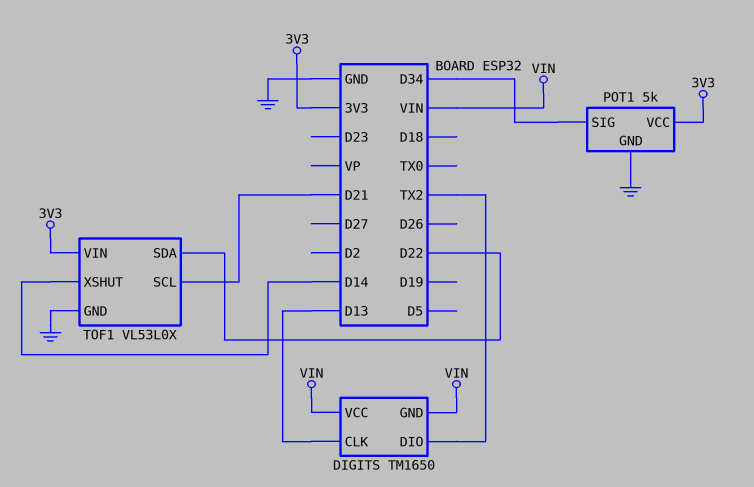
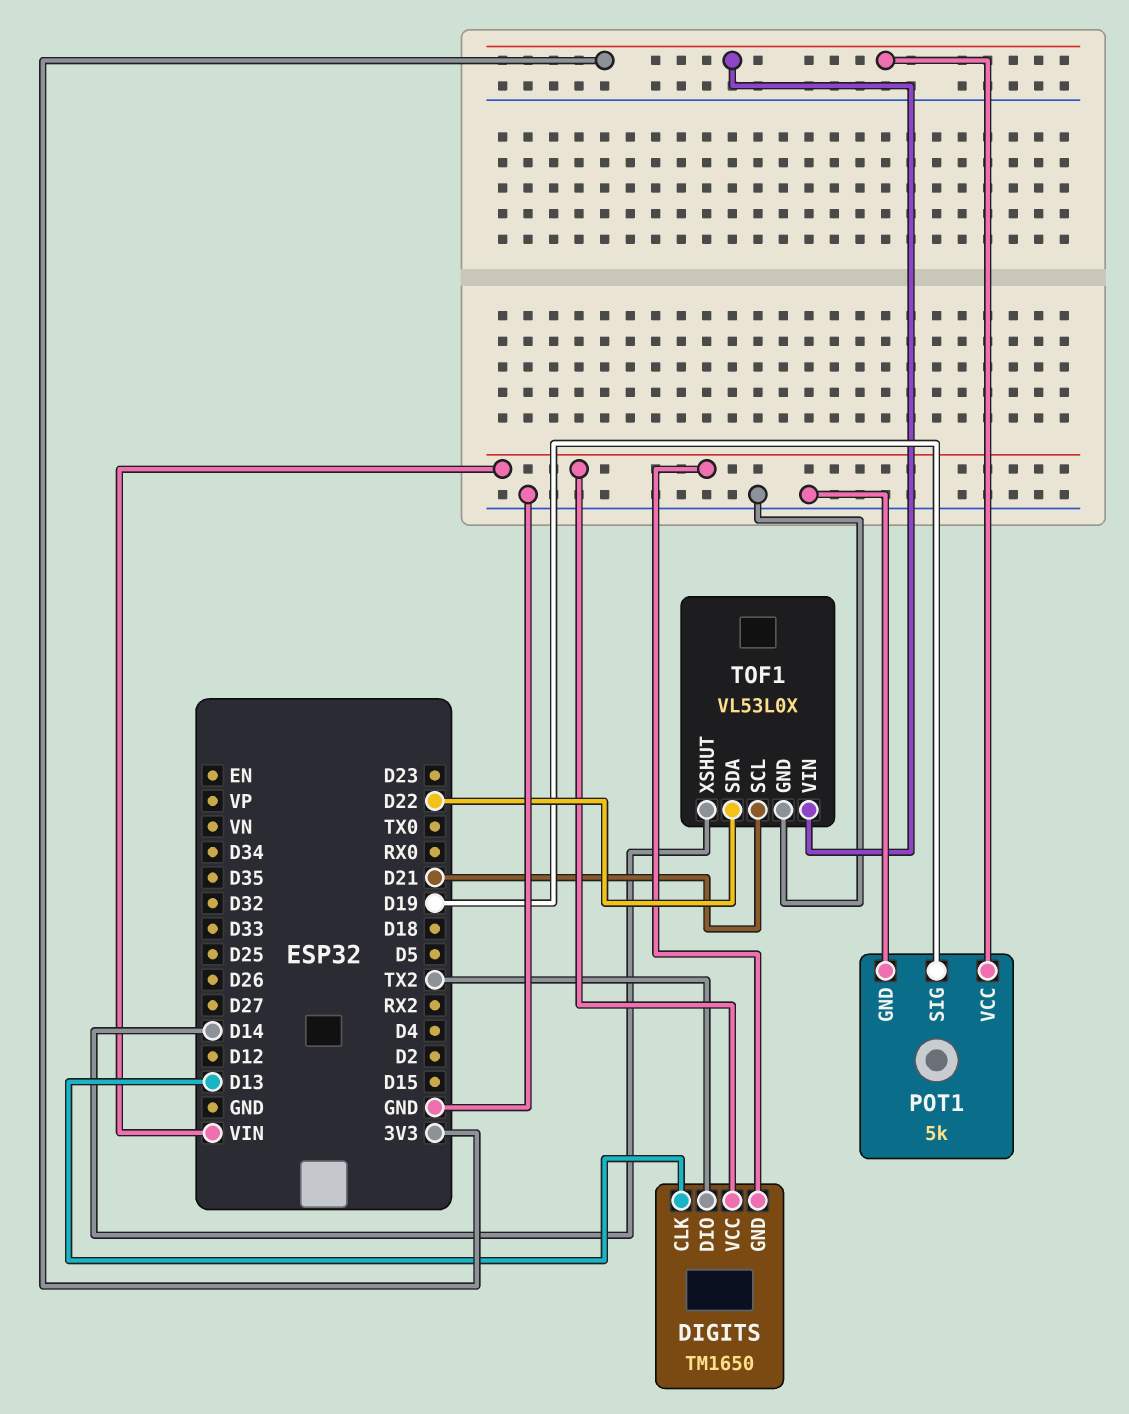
POT1 pin SIG: D34 -> D19

